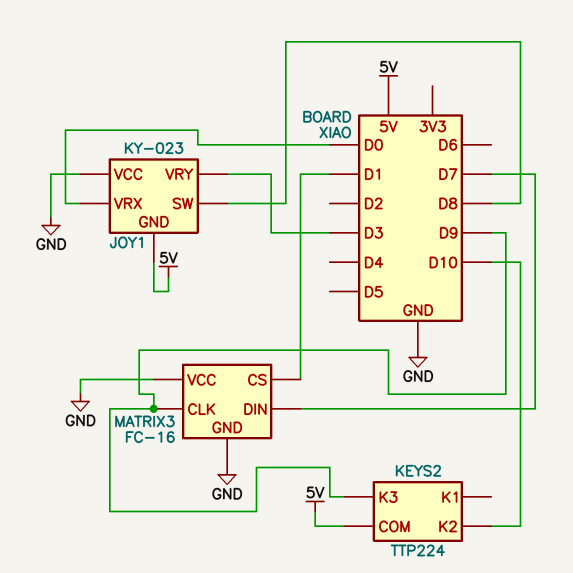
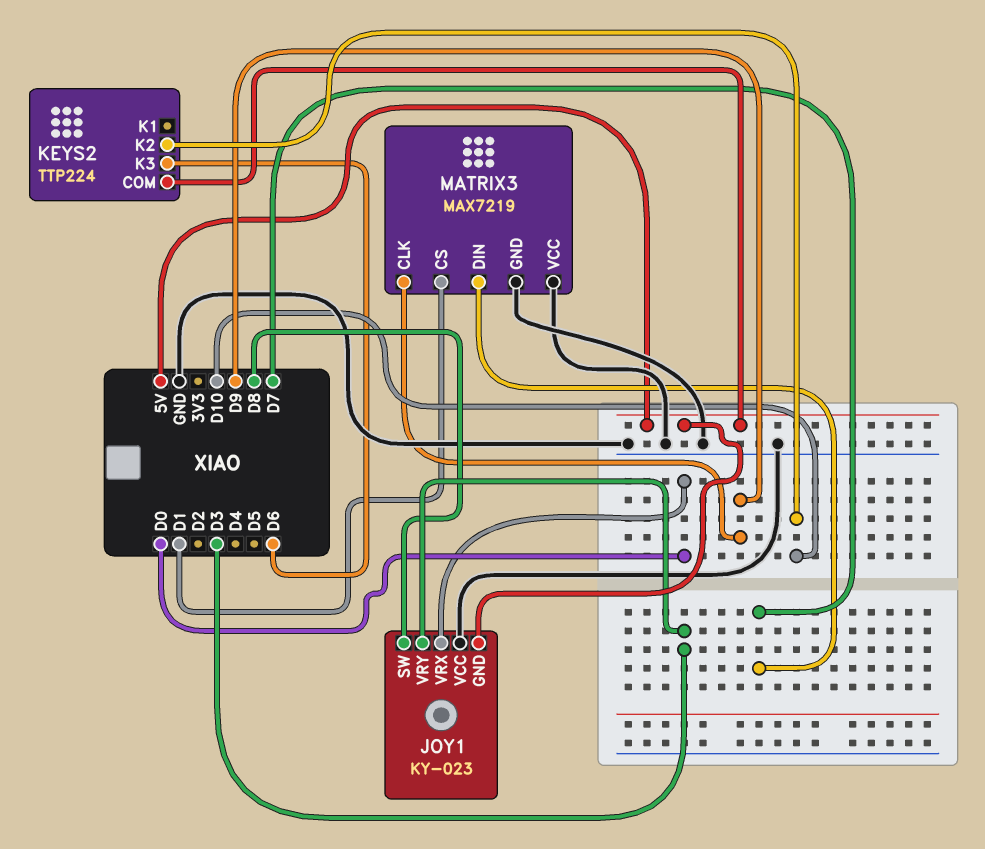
KEYS2 pin K3: D9 -> D6
MATRIX3: FC-16 -> MAX7219

